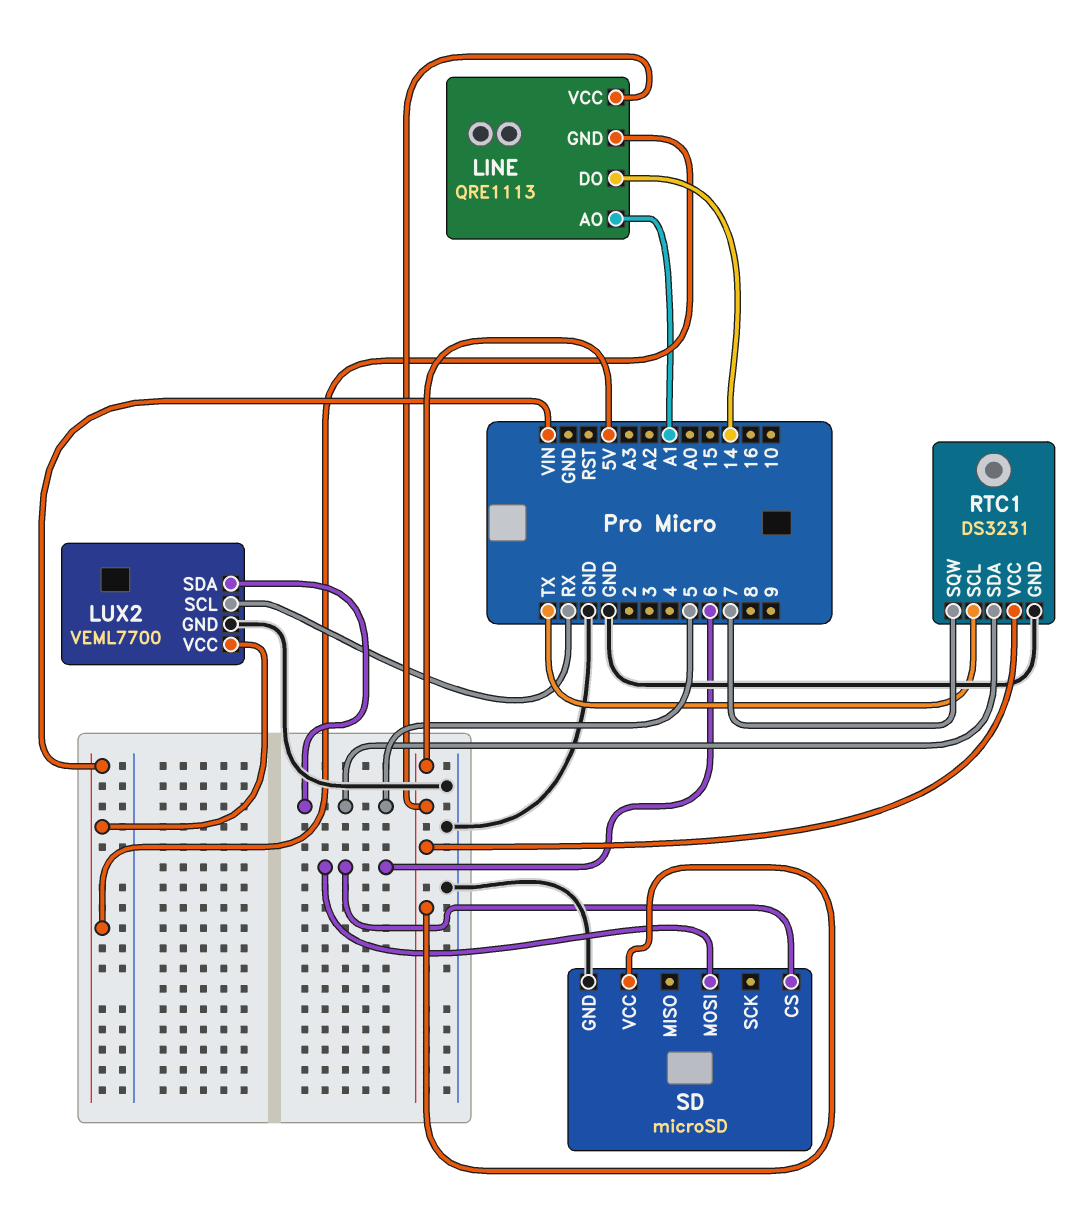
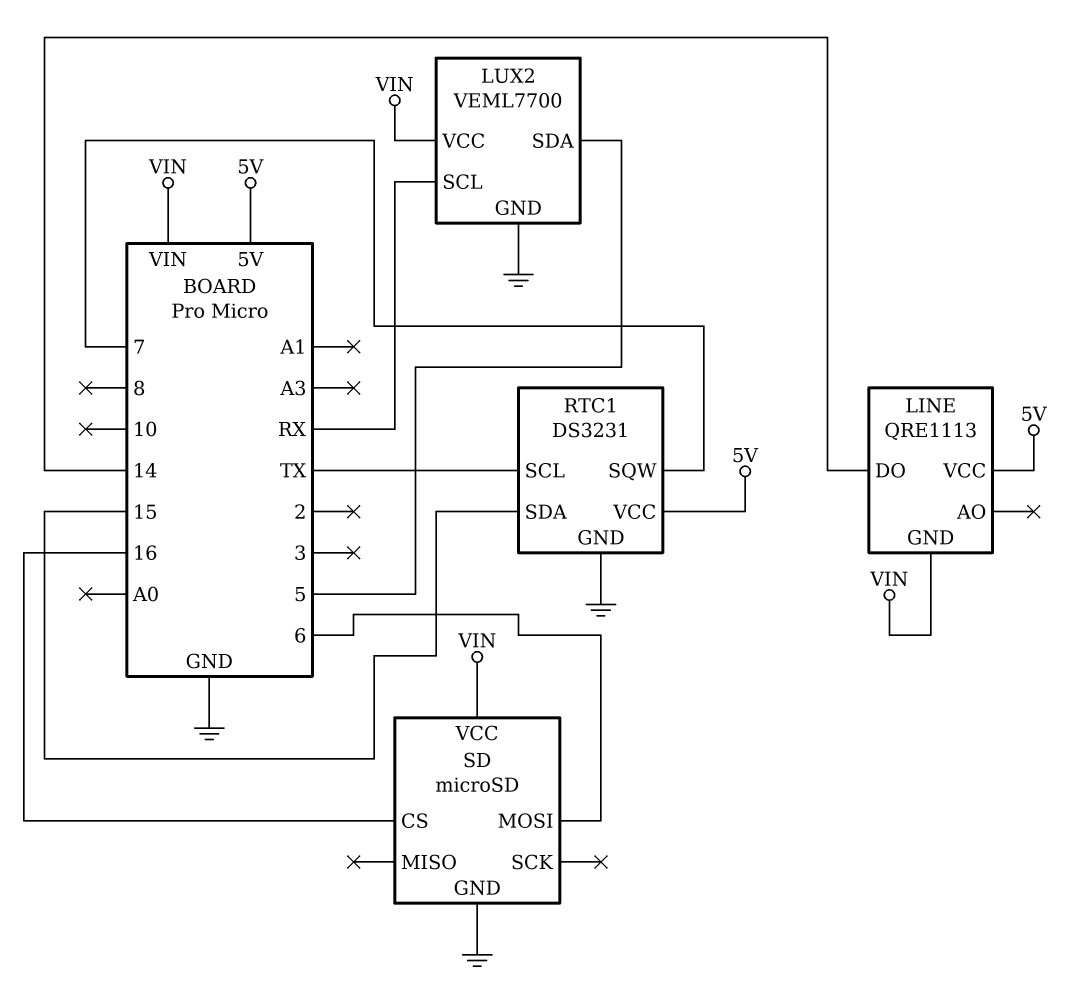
LINE pin AO: A1 -> none
RTC1 pin SDA: 5 -> 15
SD pin CS: 6 -> 16
SD pin VCC: 5V -> VIN

